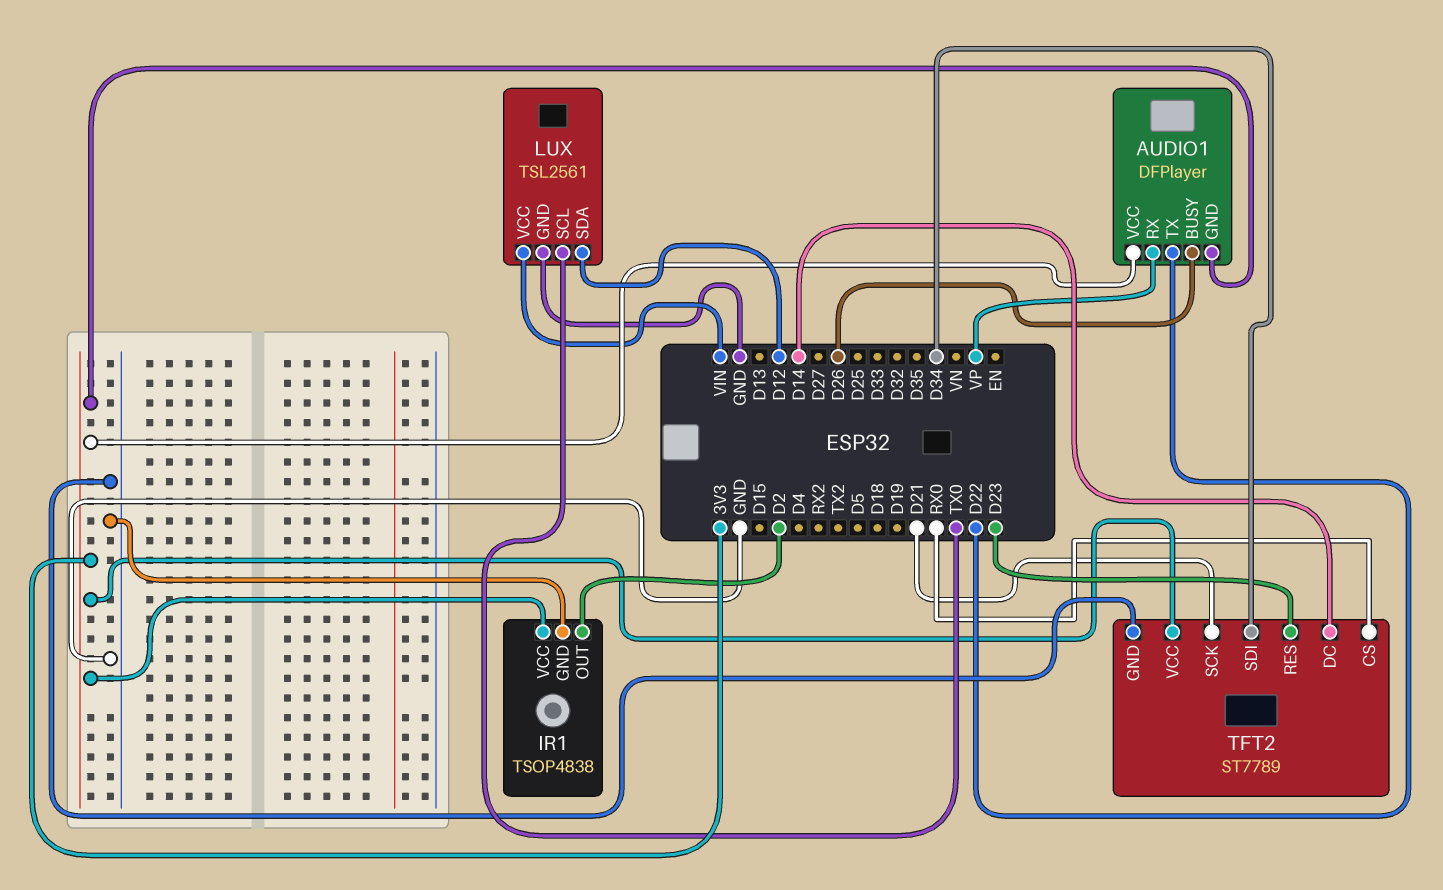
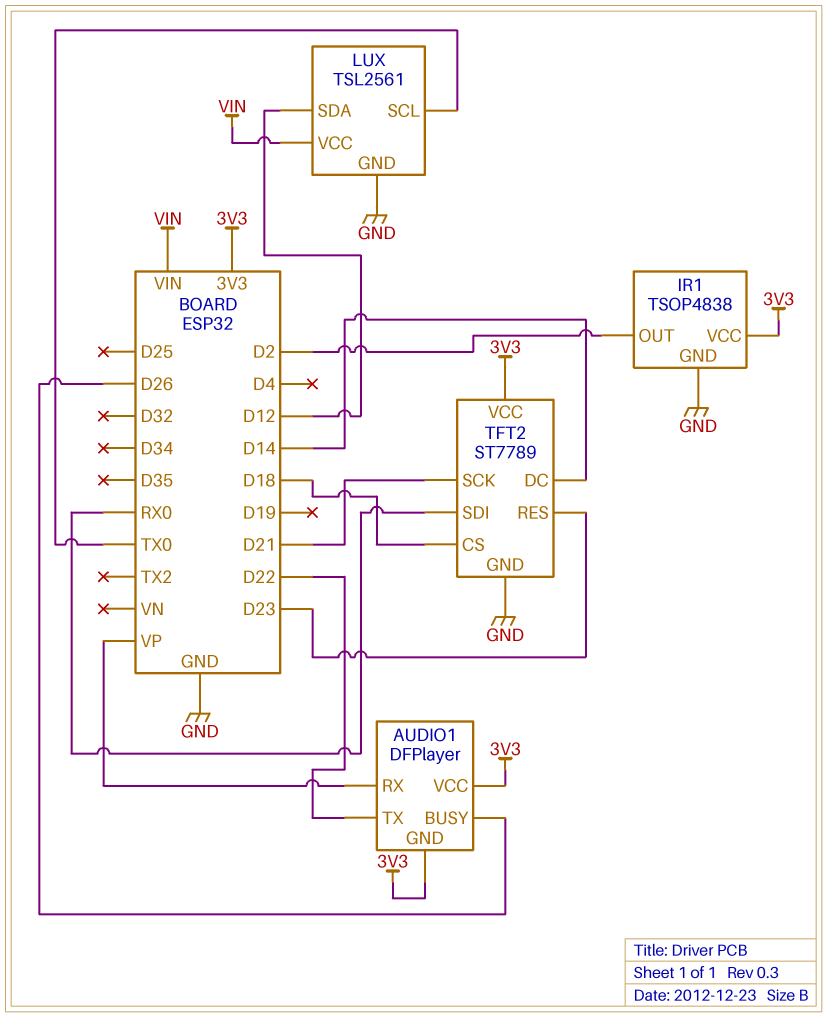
TFT2 pin CS: RX0 -> D18
TFT2 pin SDI: D34 -> RX0

